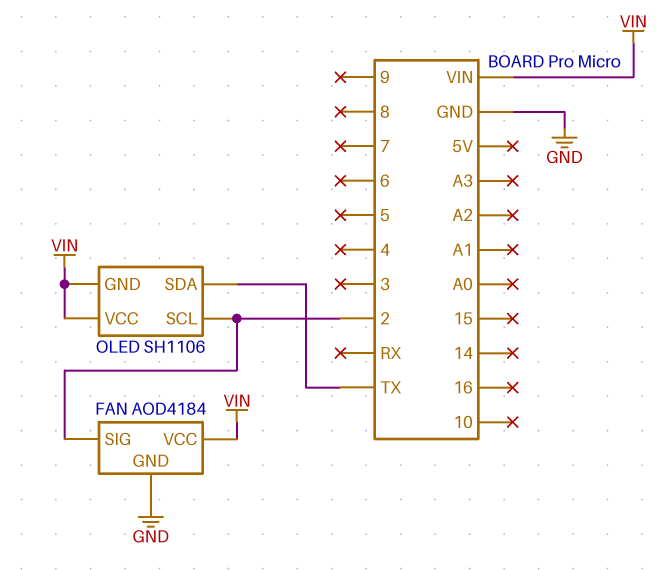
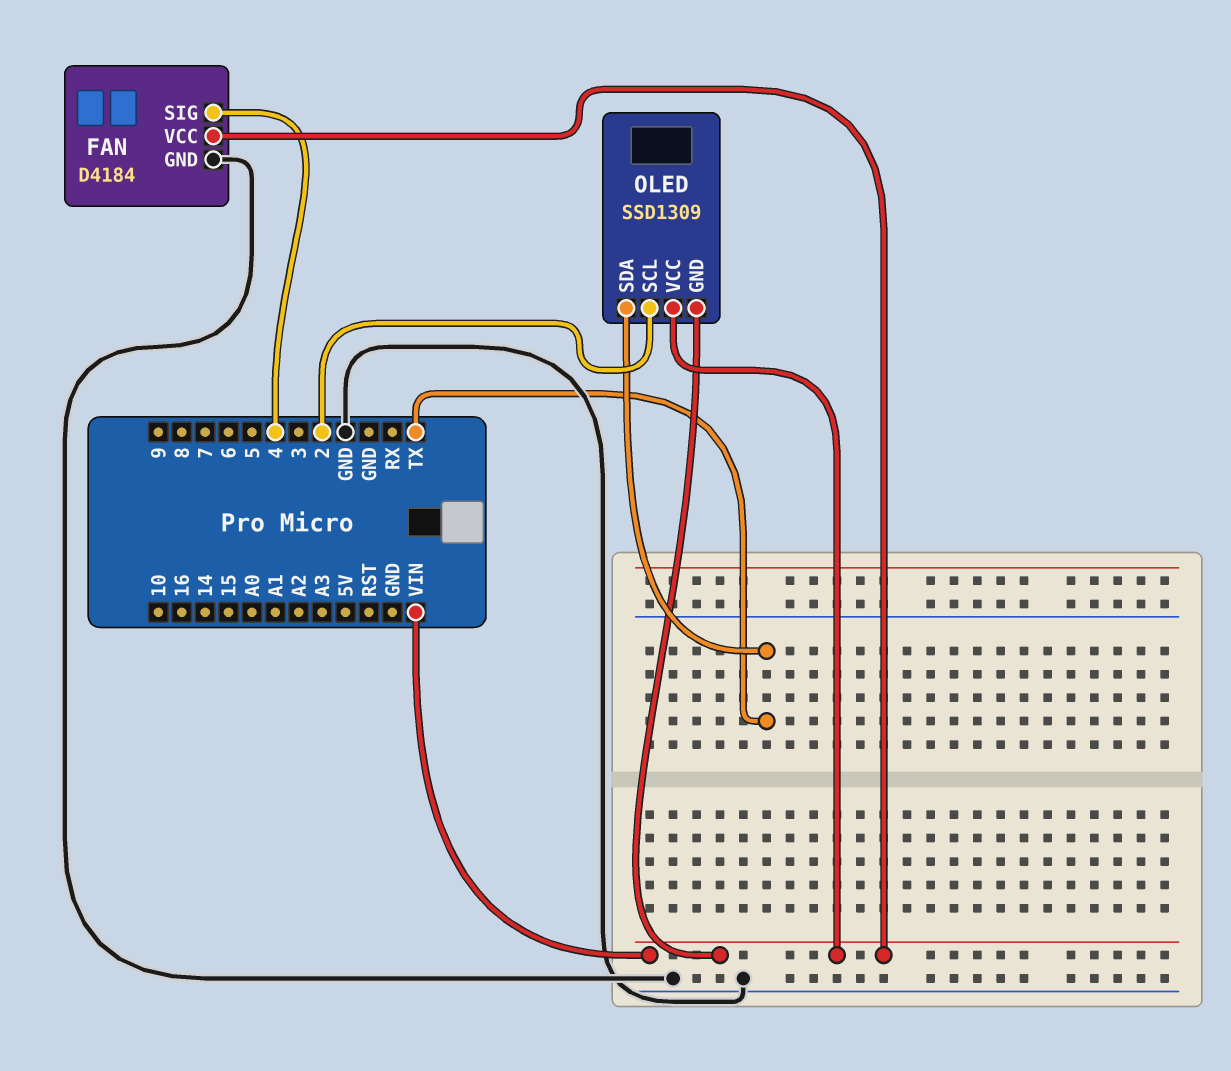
FAN: AOD4184 -> D4184
FAN pin SIG: 2 -> 4
OLED: SH1106 -> SSD1309

